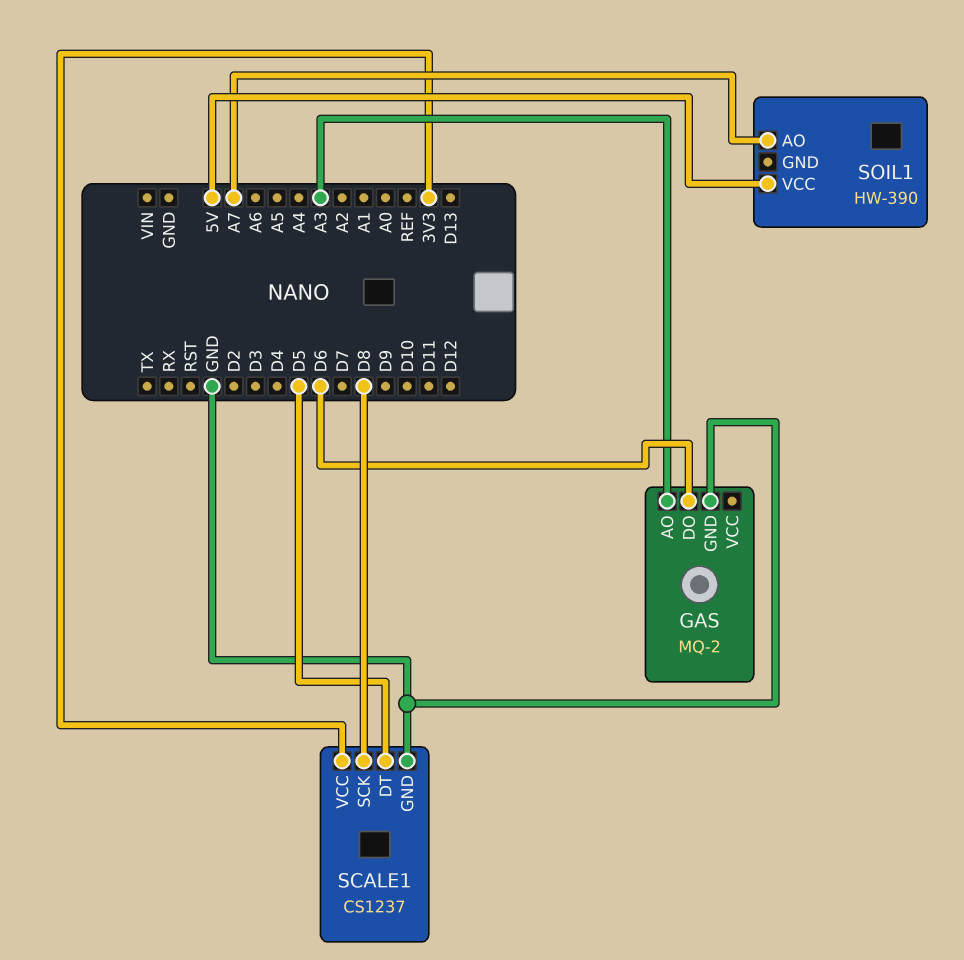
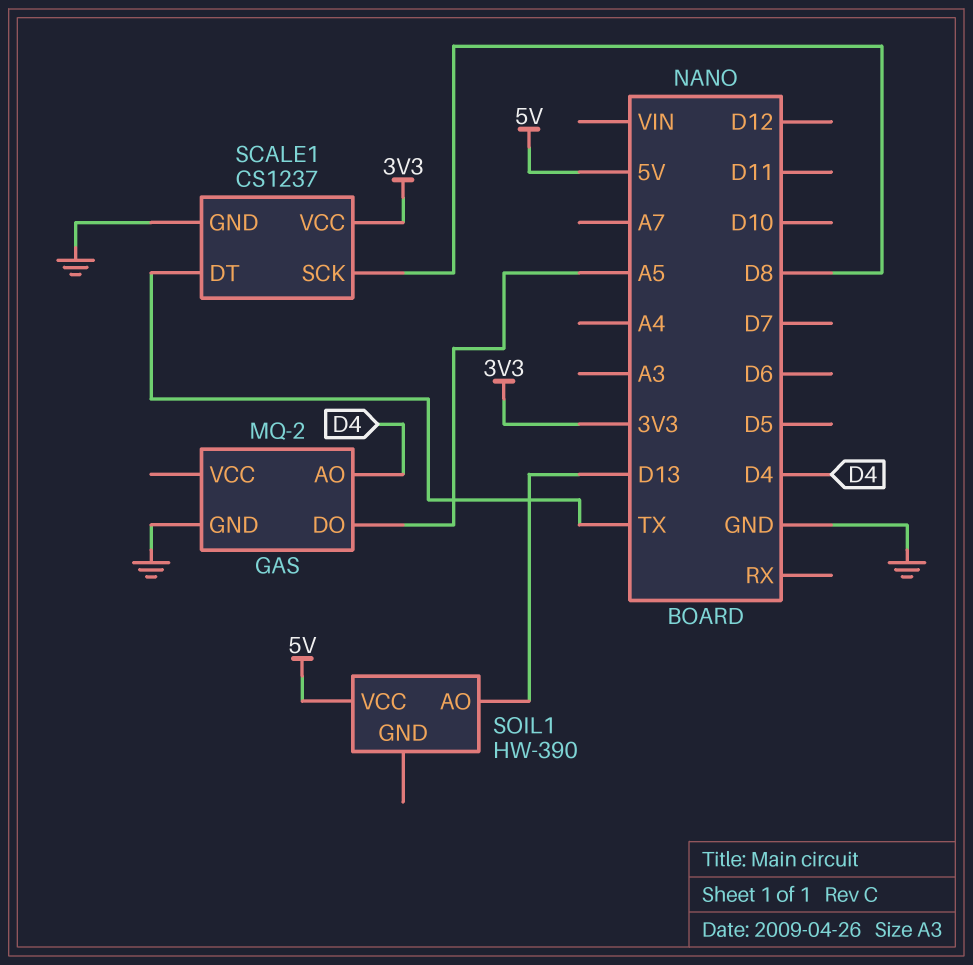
GAS pin AO: A3 -> D4
GAS pin DO: D6 -> A5
SCALE1 pin DT: D5 -> TX
SOIL1 pin AO: A7 -> D13

